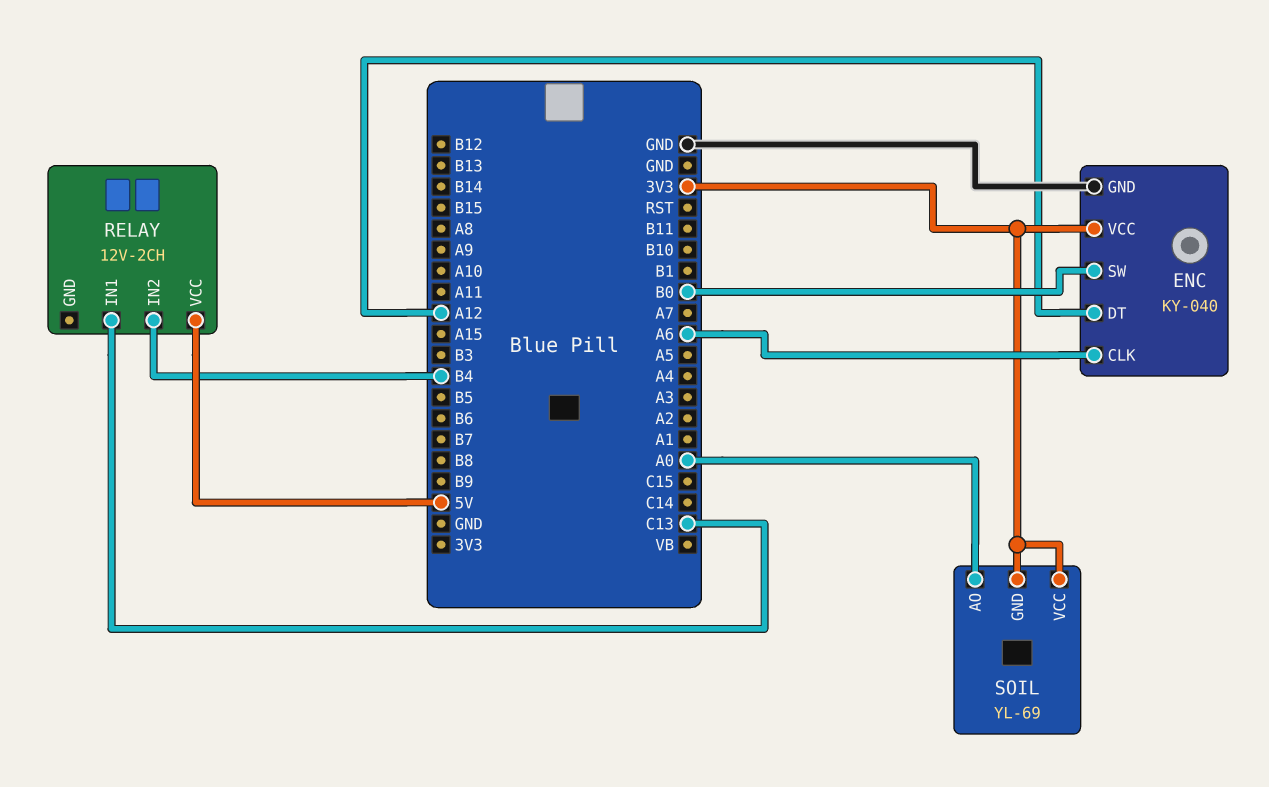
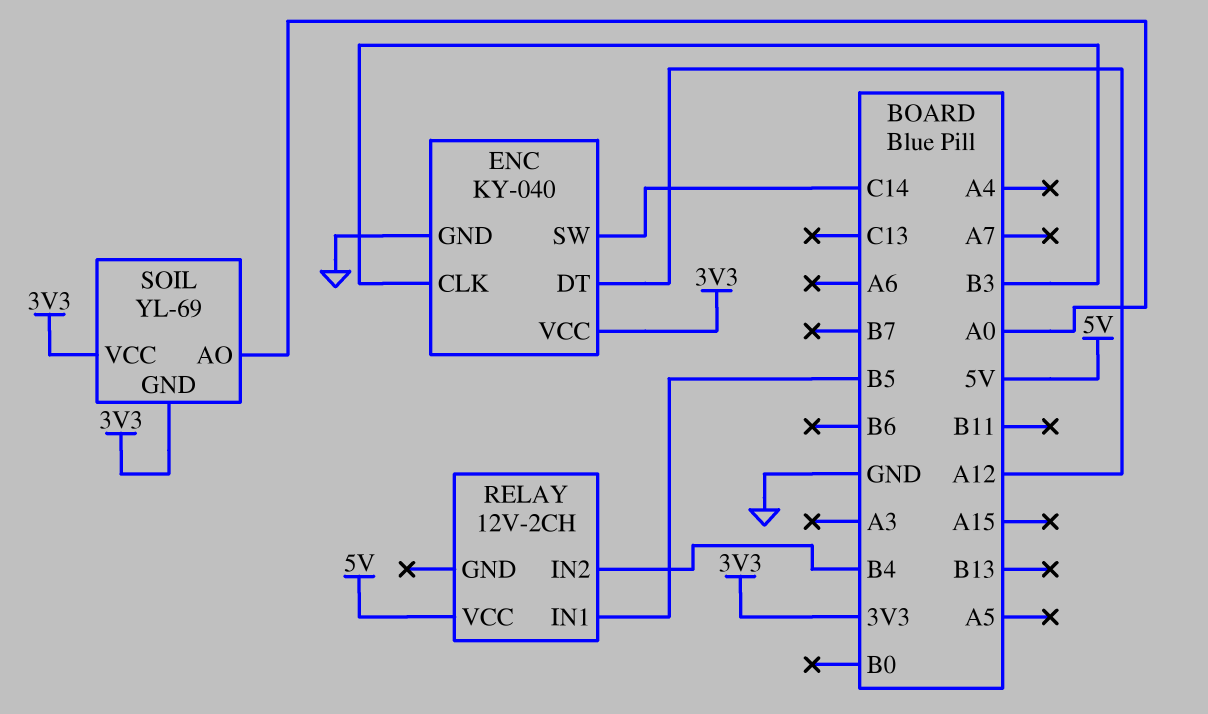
ENC pin CLK: A6 -> B3
ENC pin SW: B0 -> C14
RELAY pin IN1: C13 -> B5

